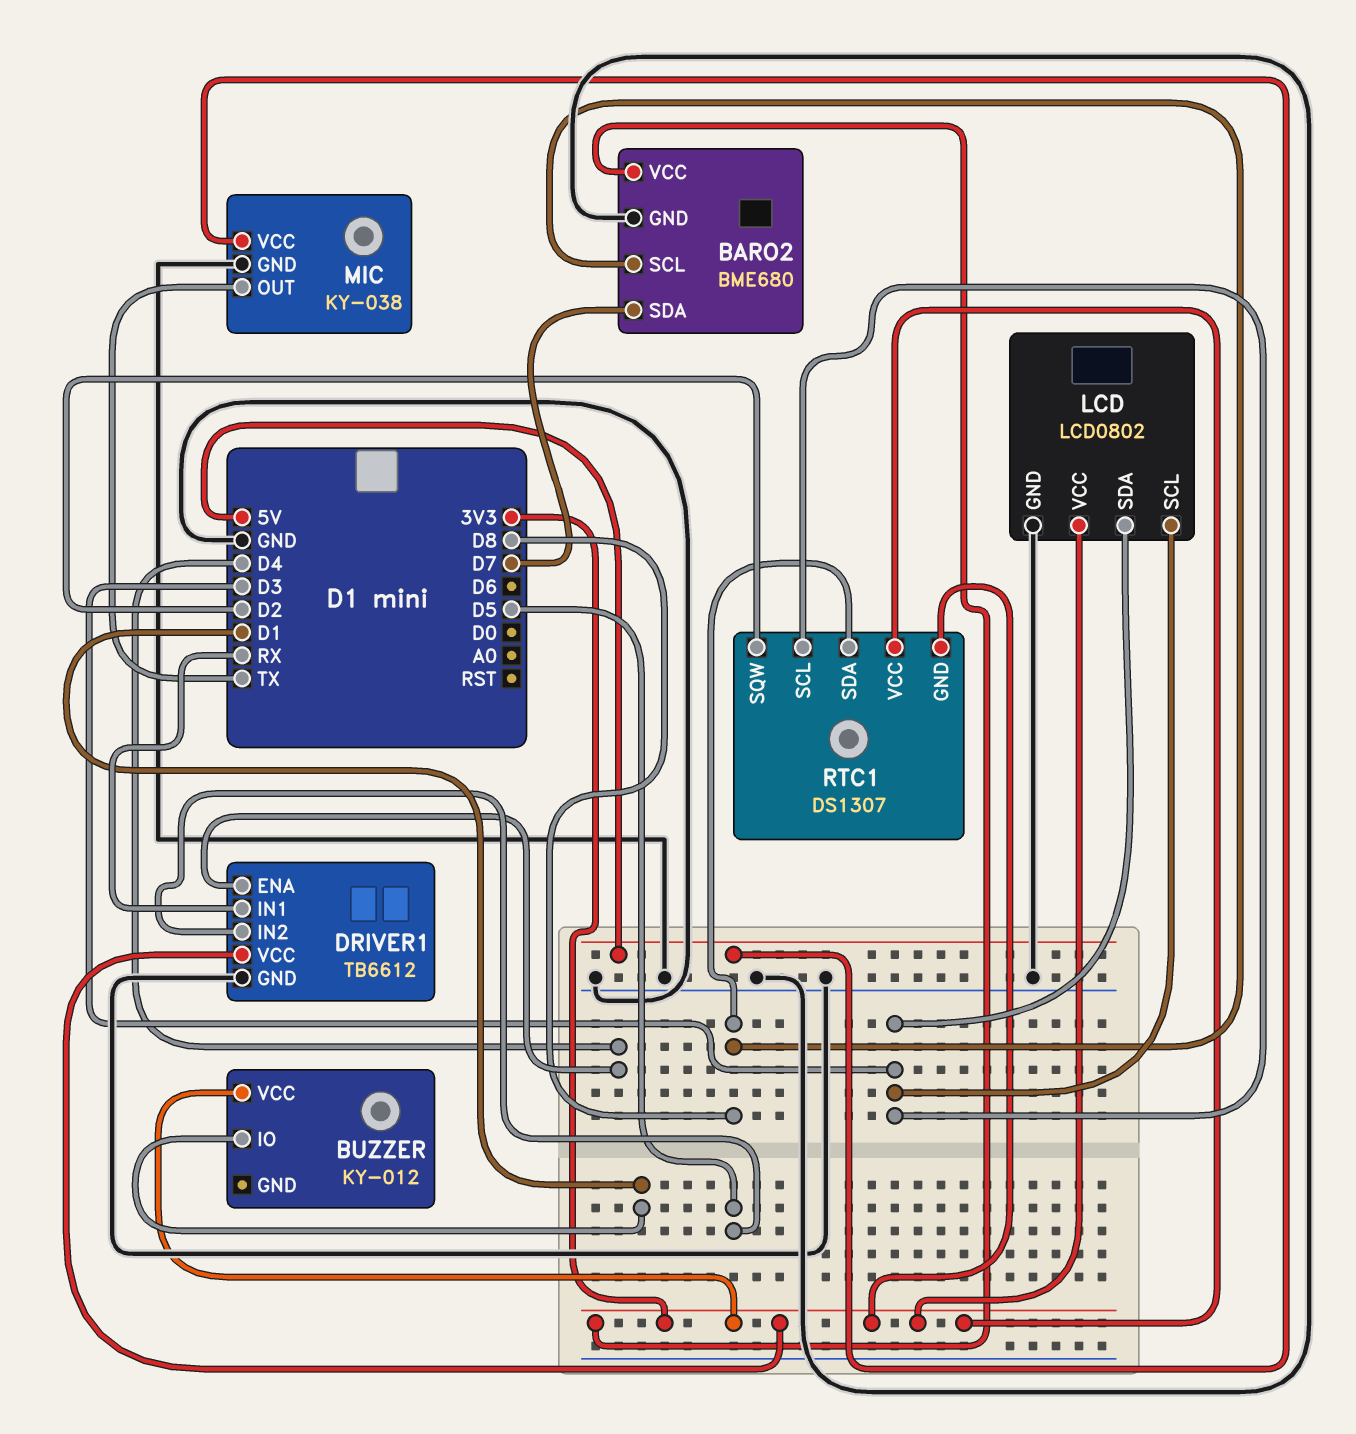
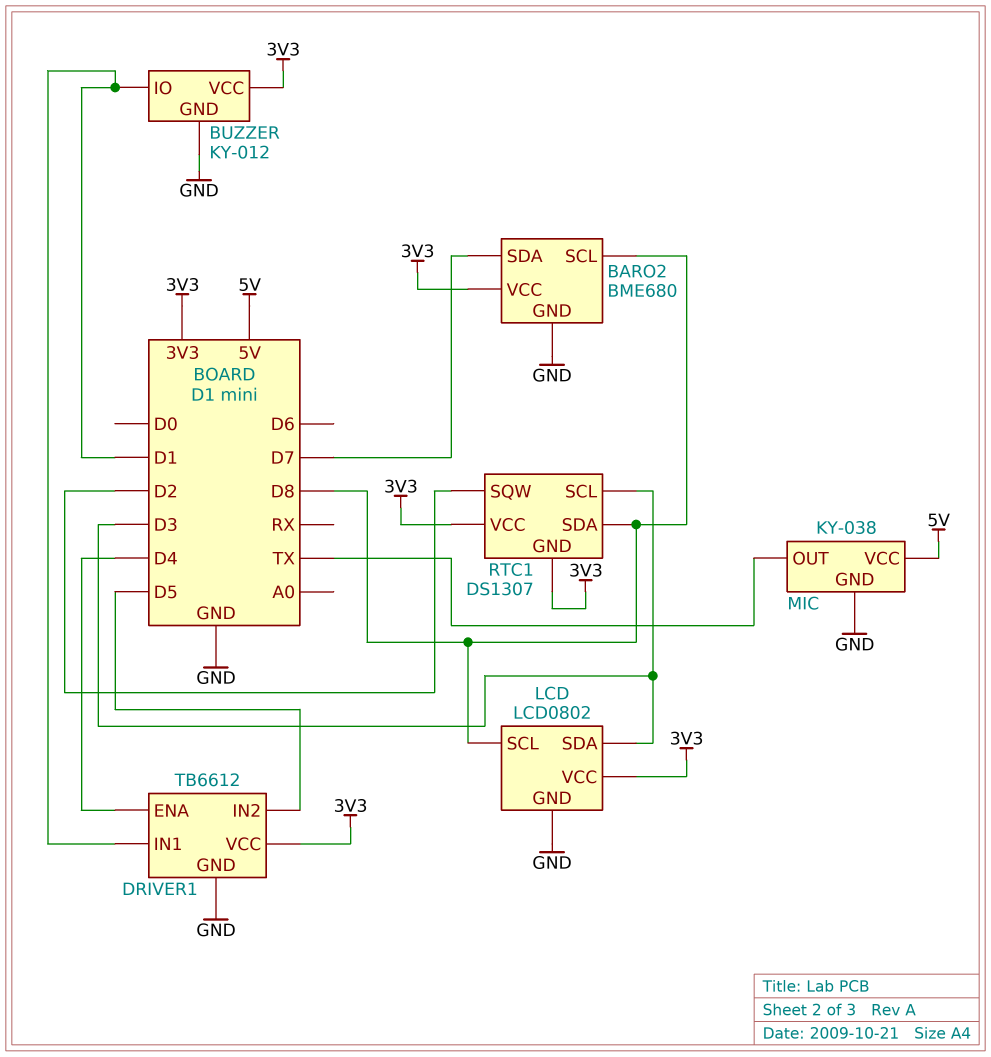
BUZZER pin GND: none -> GND
DRIVER1 pin IN1: RX -> D1
LCD pin SCL: D3 -> D8

